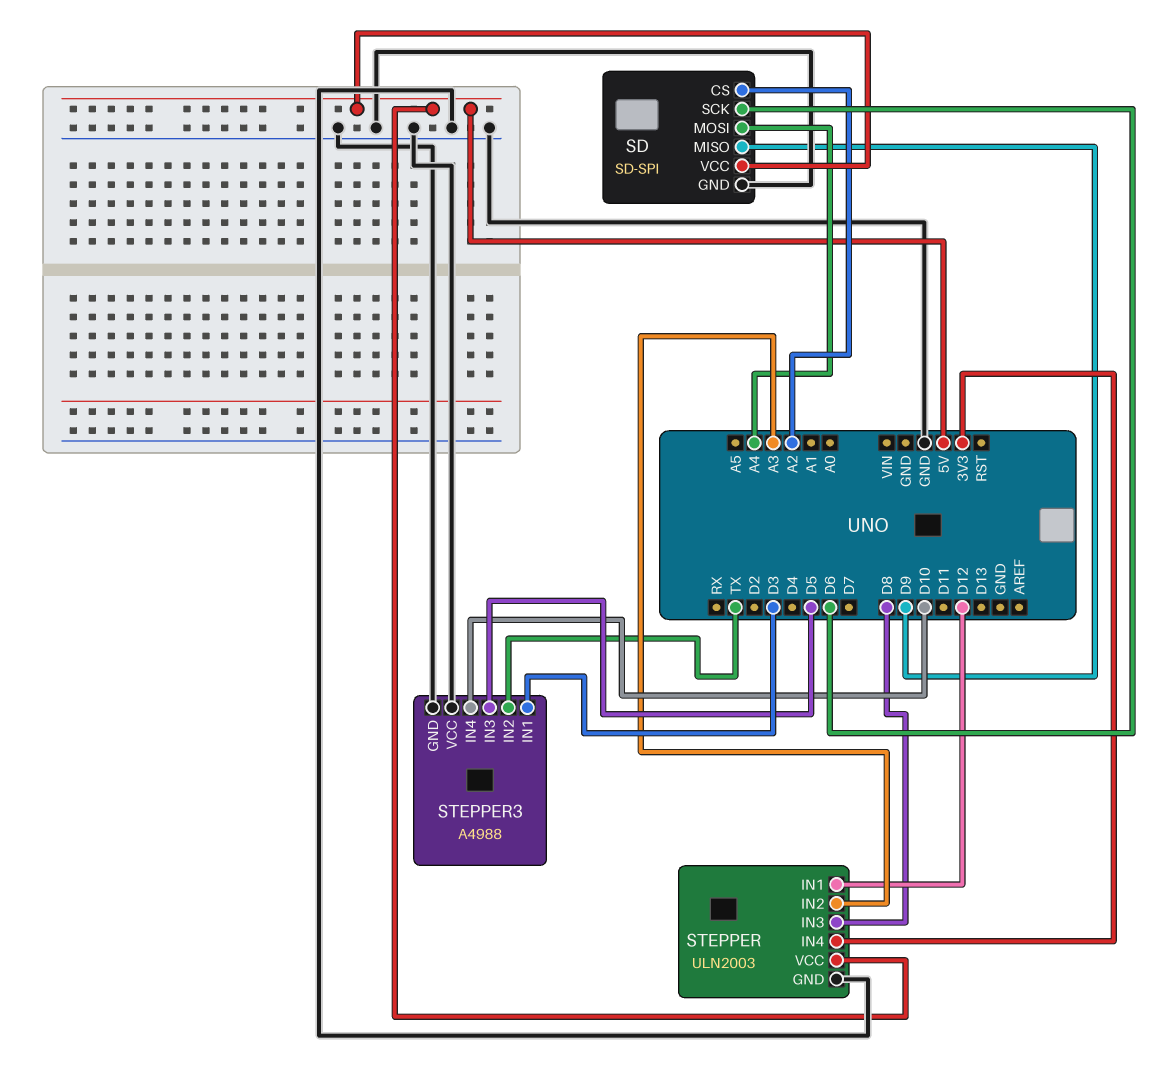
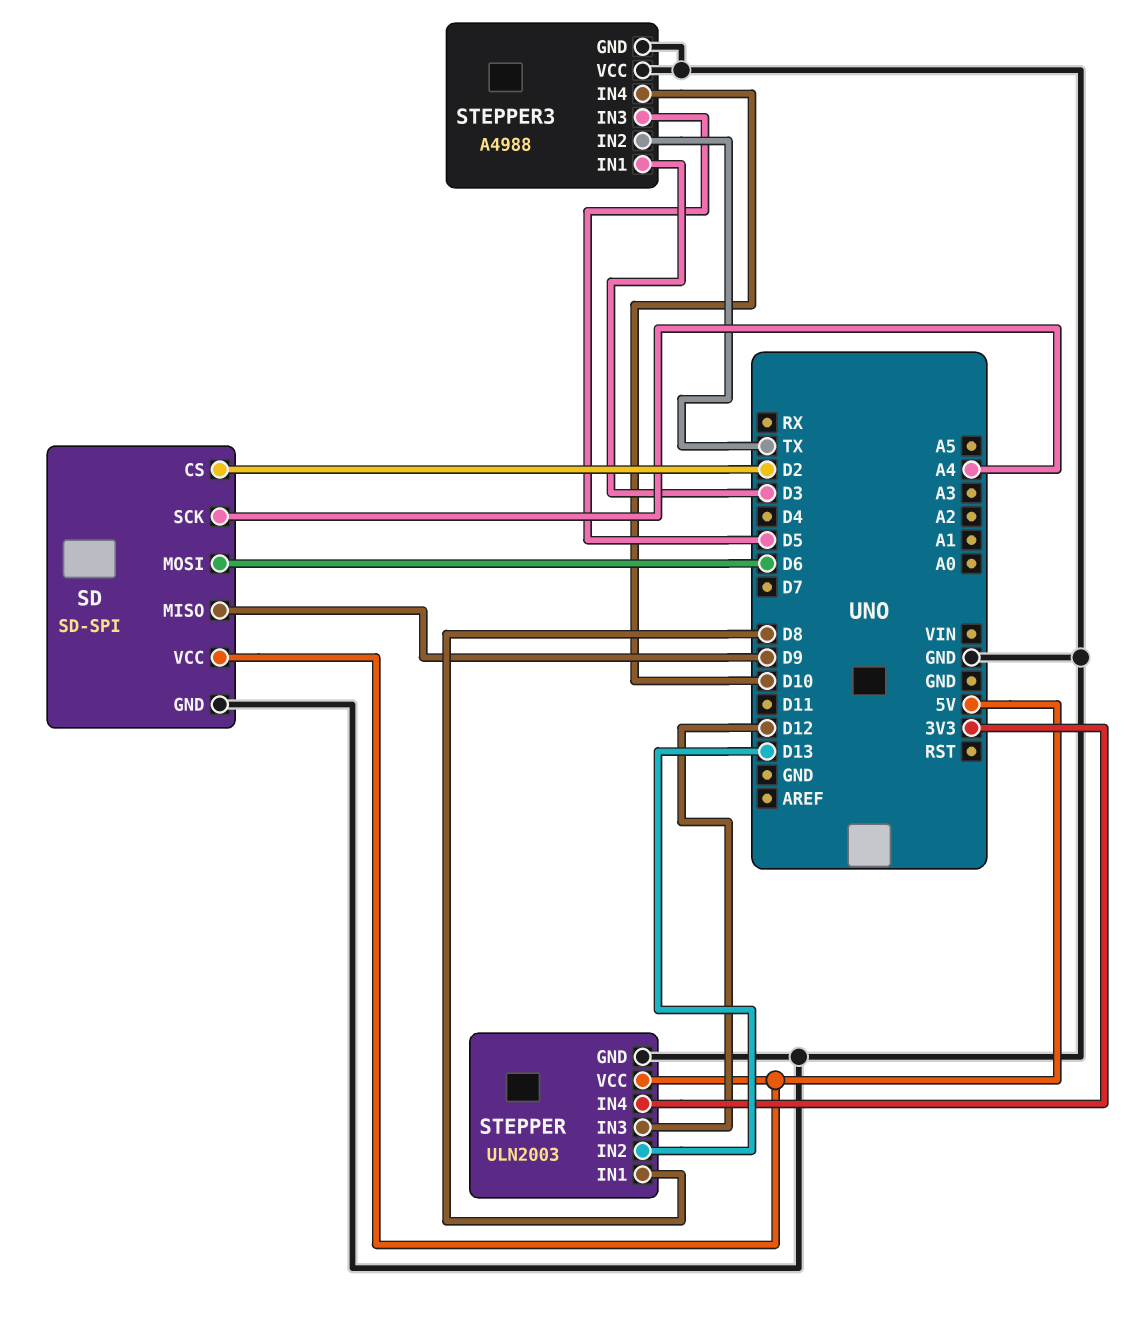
SD pin CS: A2 -> D2
SD pin MOSI: A4 -> D6
SD pin SCK: D6 -> A4
STEPPER pin IN1: D12 -> D8
STEPPER pin IN2: A3 -> D13
STEPPER pin IN3: D8 -> D12

